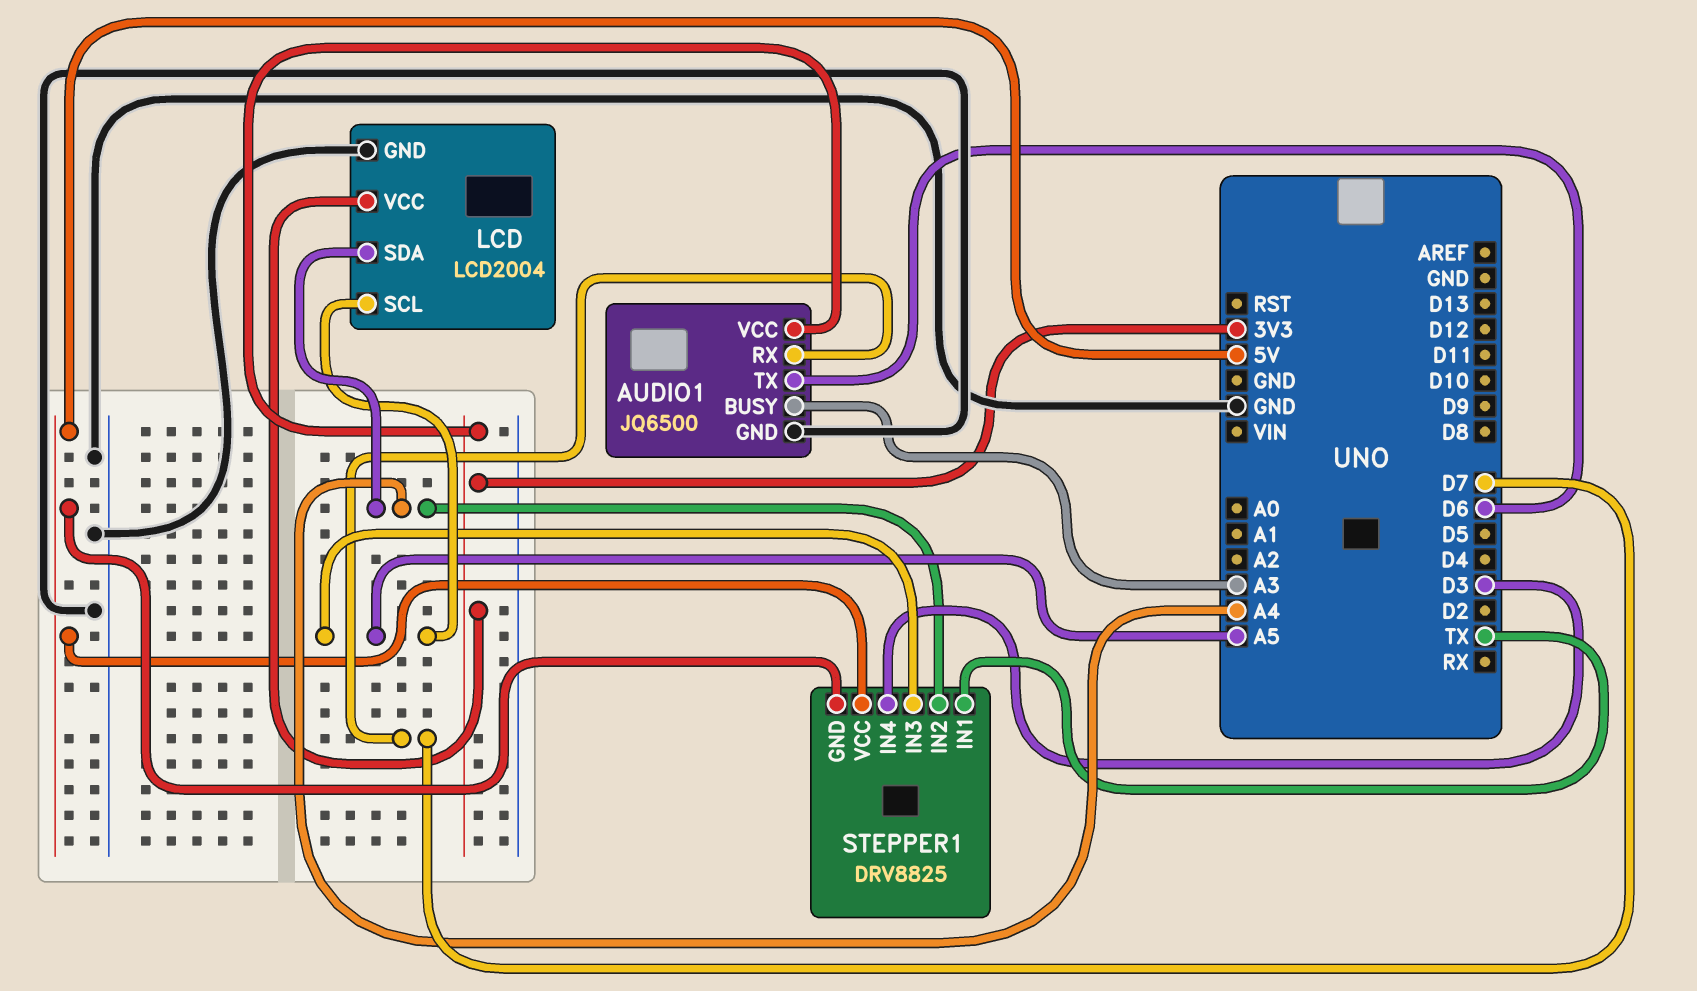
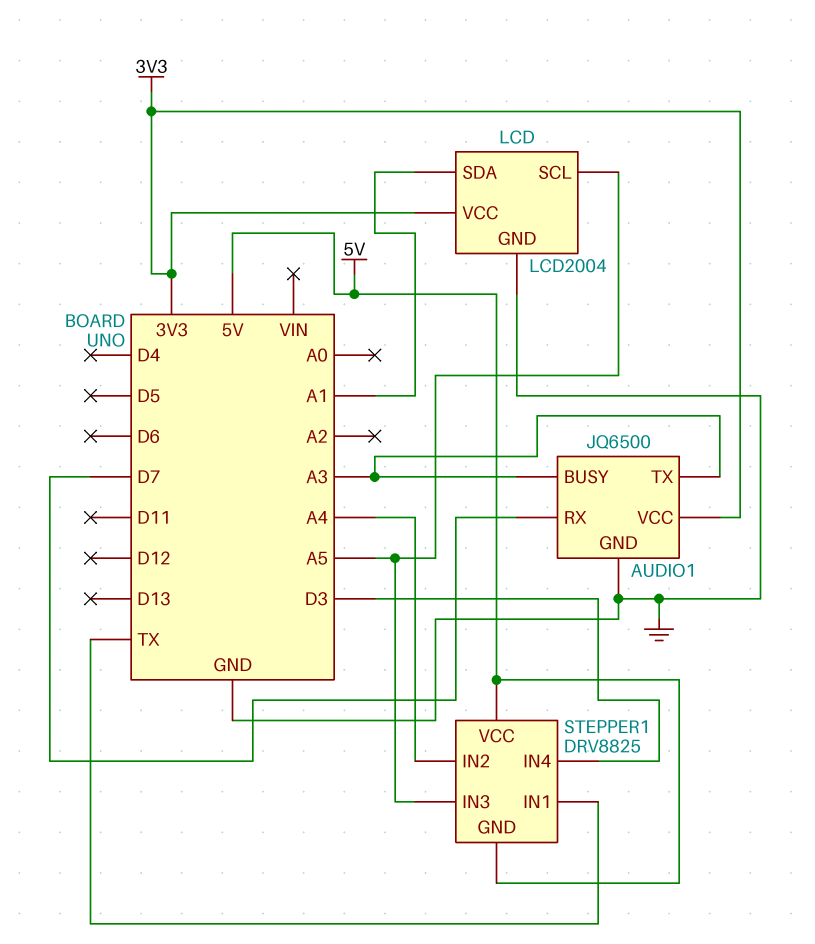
AUDIO1 pin TX: D6 -> A3
LCD pin SDA: A4 -> A1

